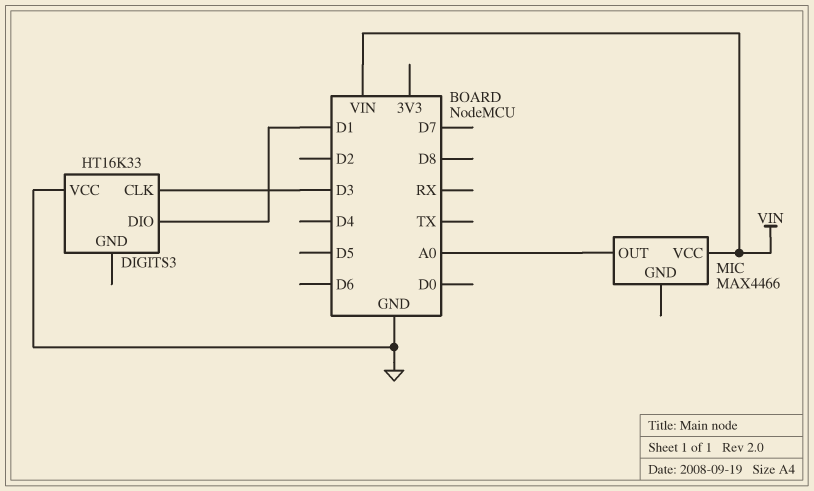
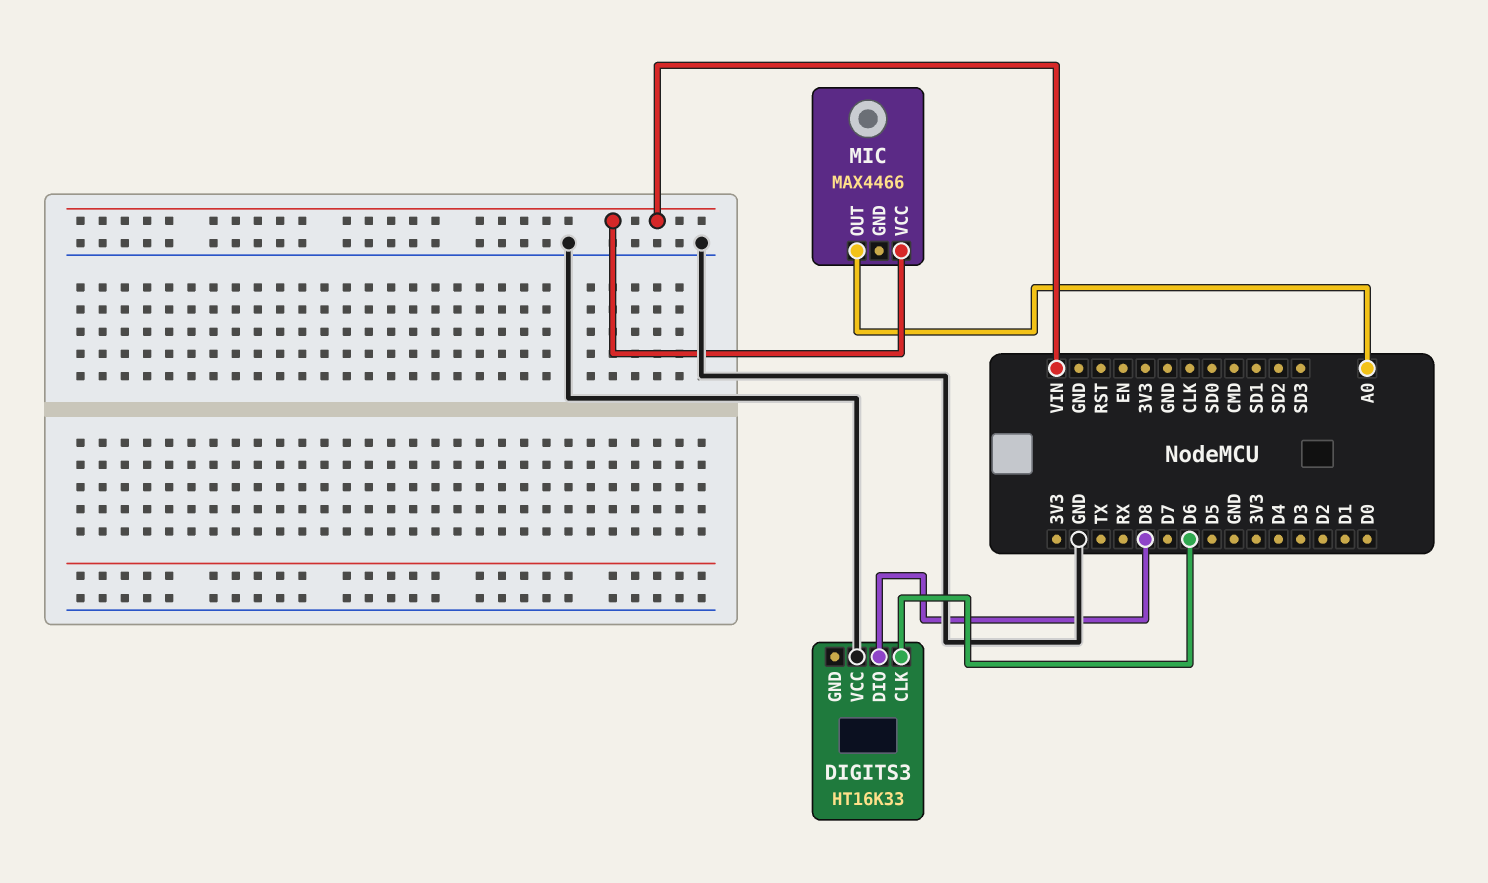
DIGITS3 pin CLK: D3 -> D6
DIGITS3 pin DIO: D1 -> D8

